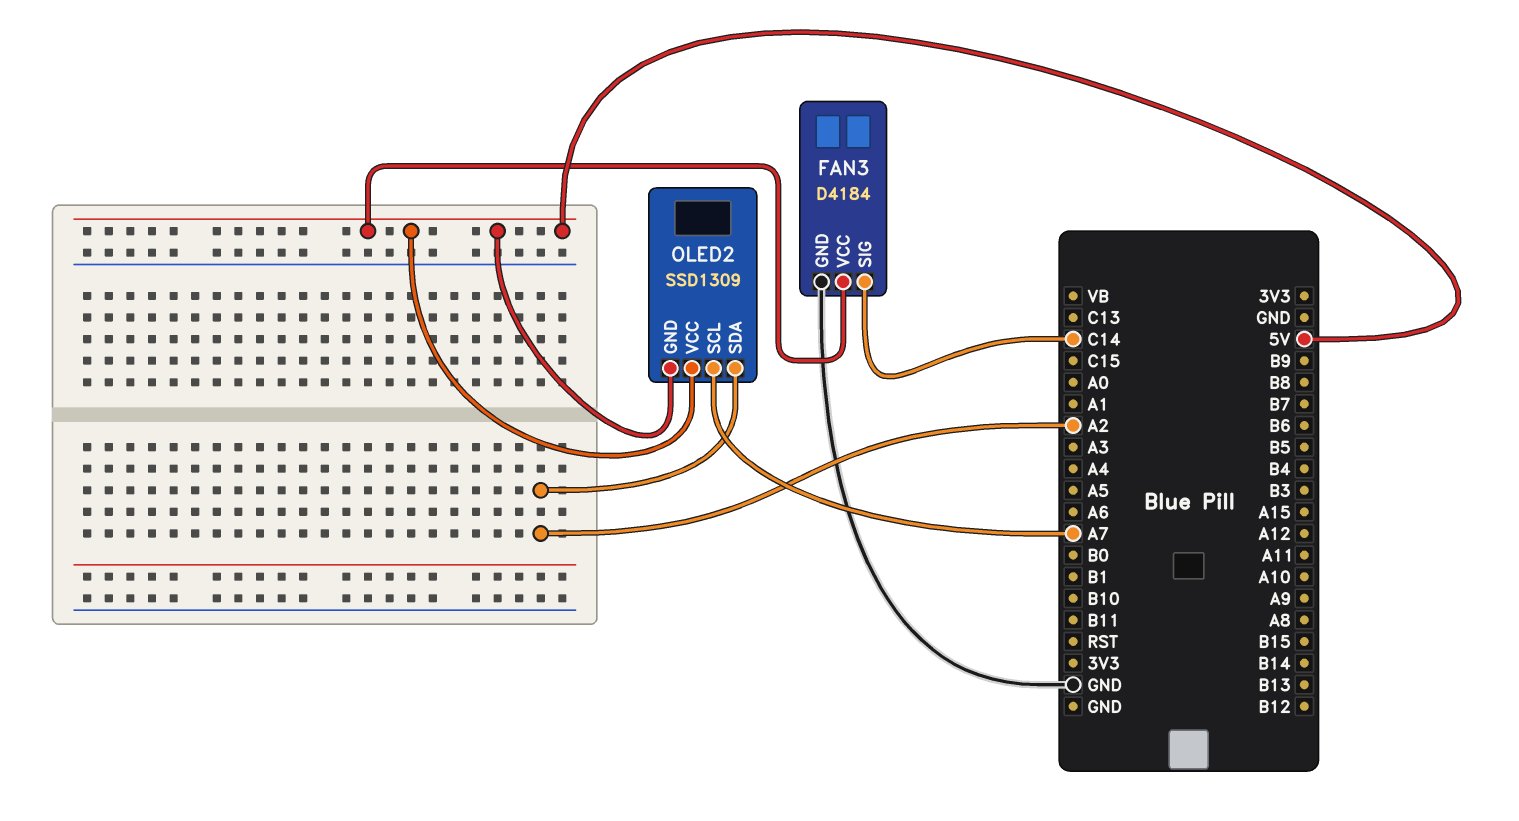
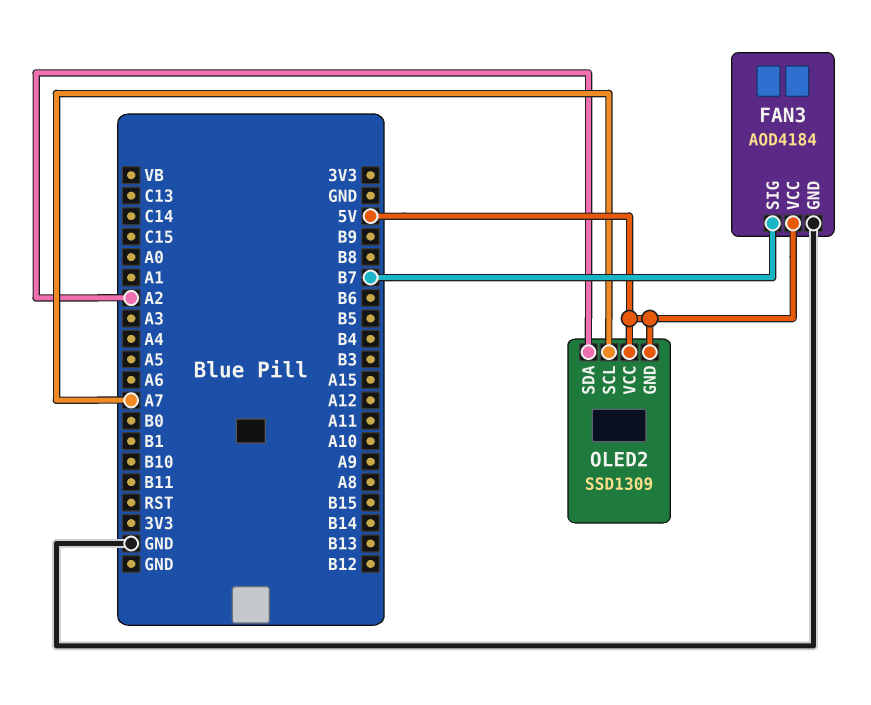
FAN3: D4184 -> AOD4184
FAN3 pin SIG: C14 -> B7

